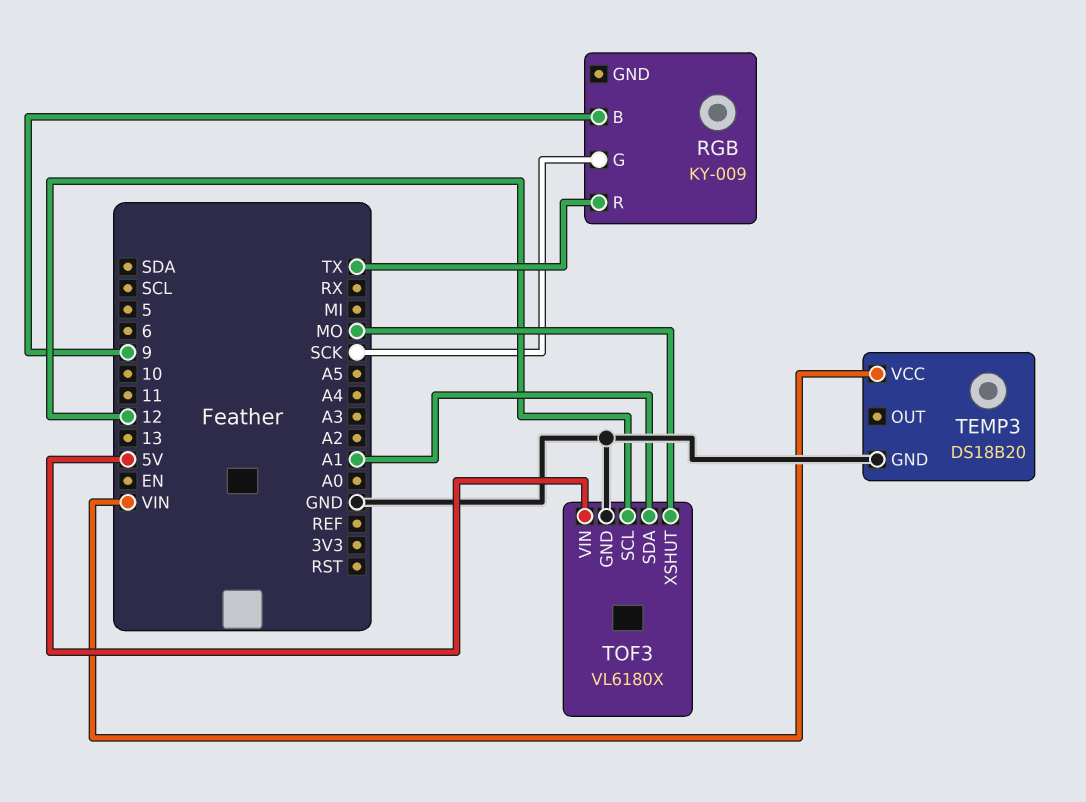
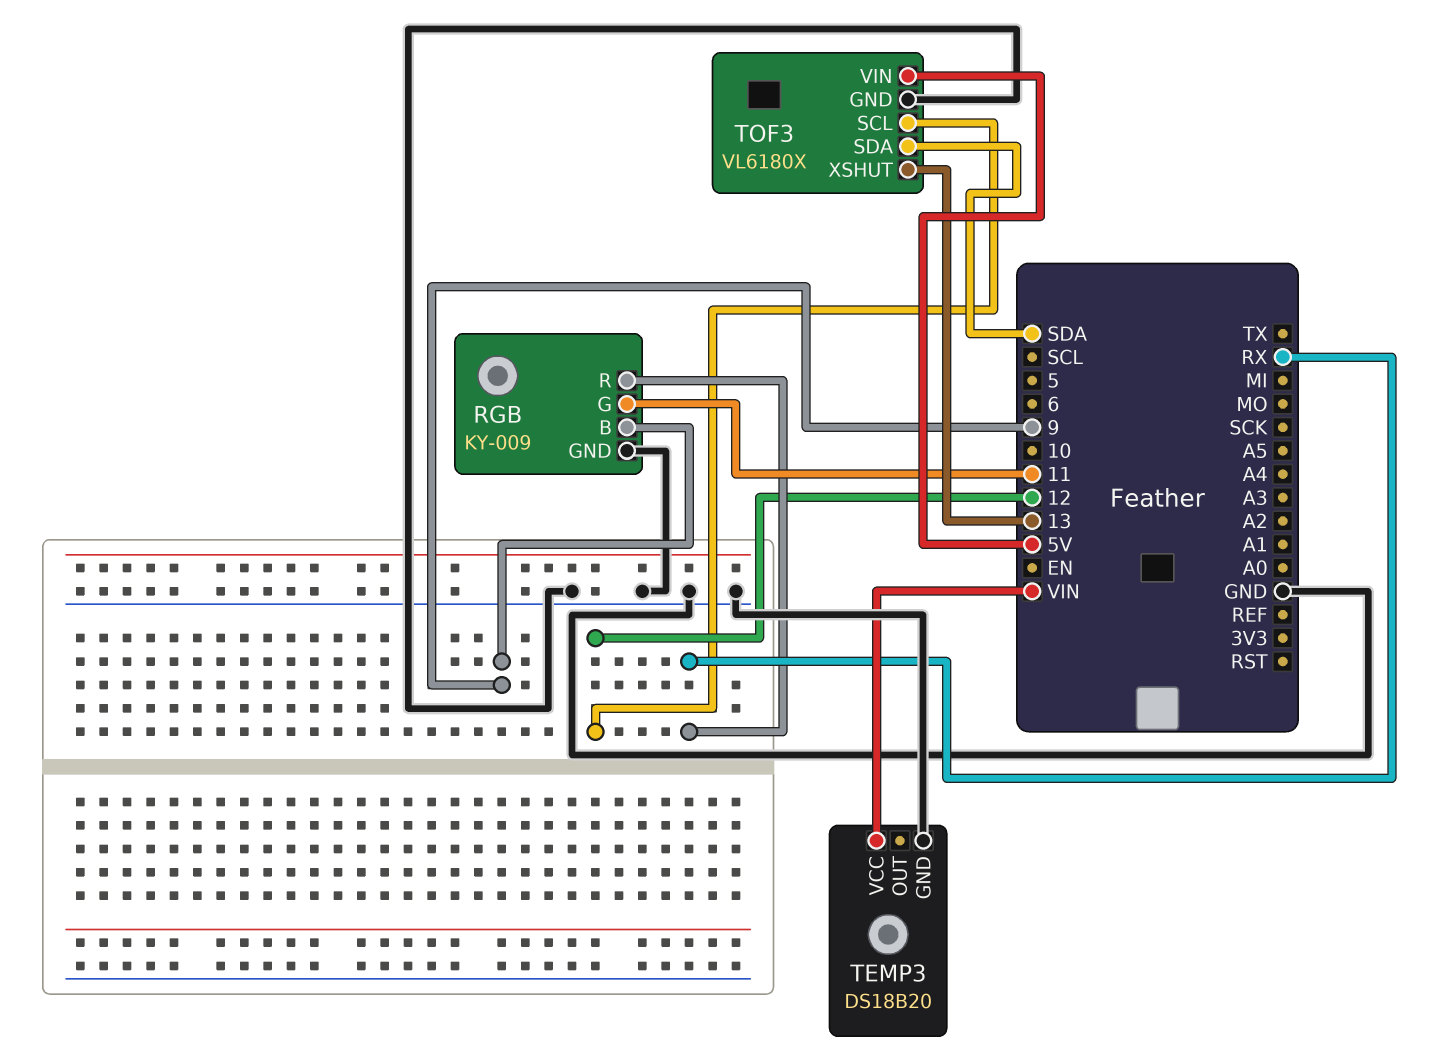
RGB pin G: SCK -> 11
RGB pin GND: none -> GND
RGB pin R: TX -> RX
TOF3 pin SDA: A1 -> SDA
TOF3 pin XSHUT: MO -> 13

